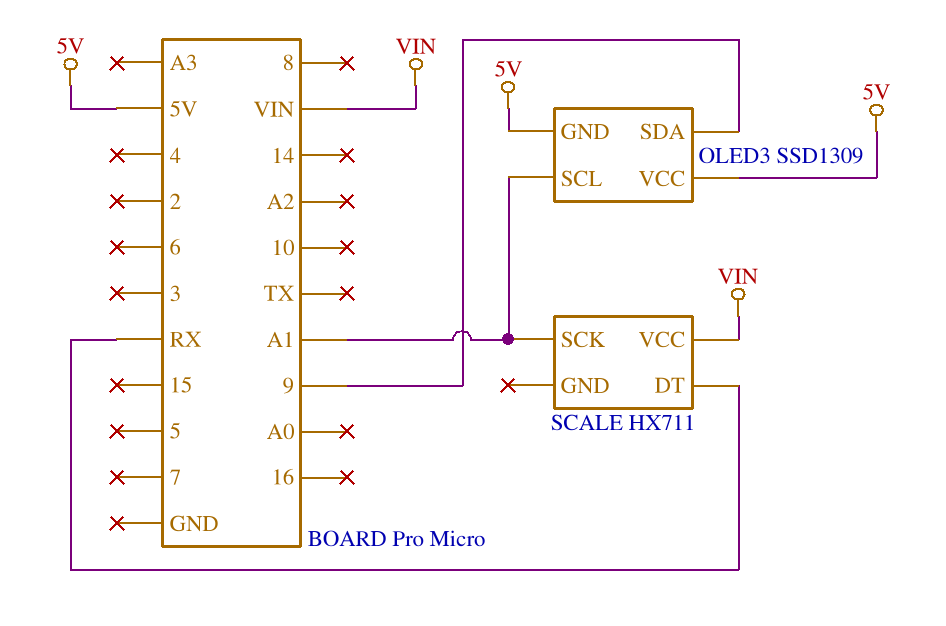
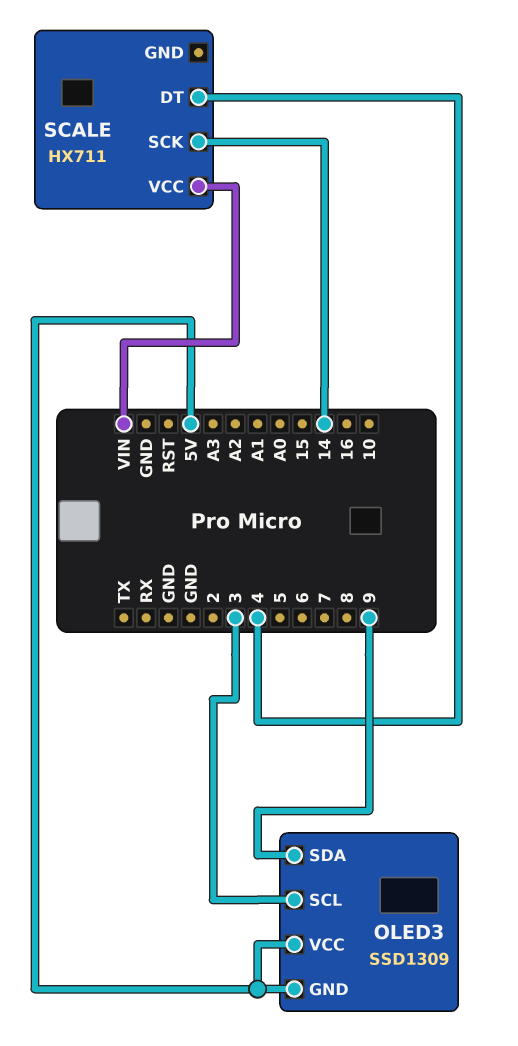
OLED3 pin SCL: A1 -> 3
SCALE pin DT: RX -> 4
SCALE pin SCK: A1 -> 14

